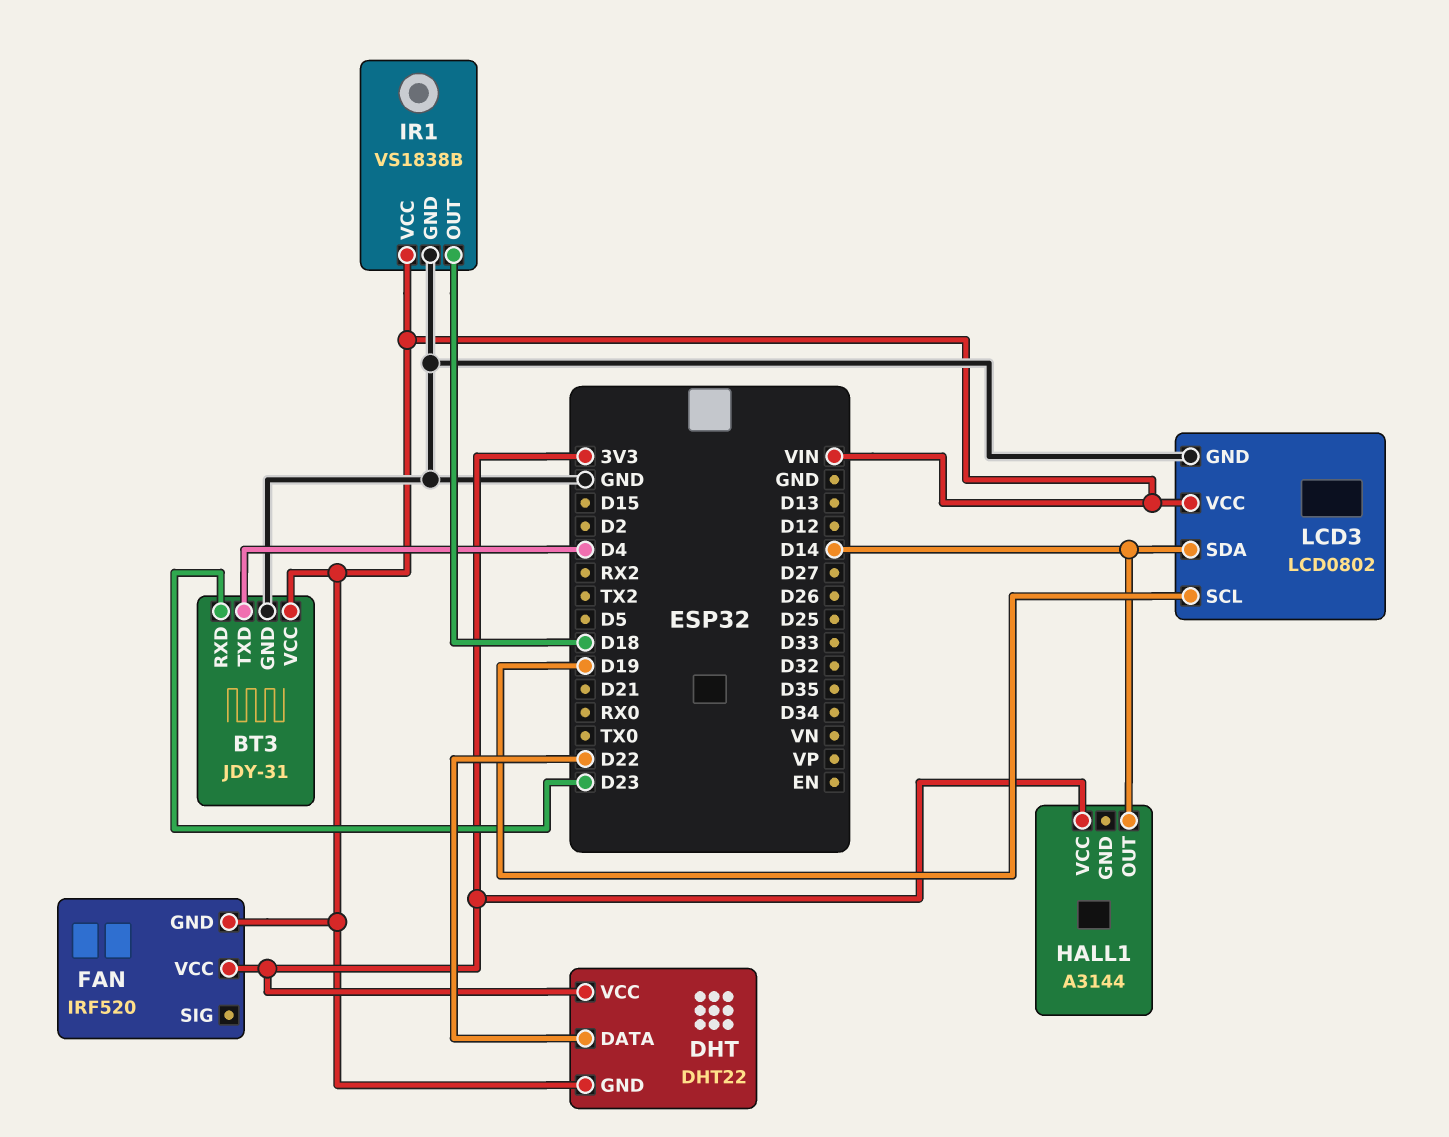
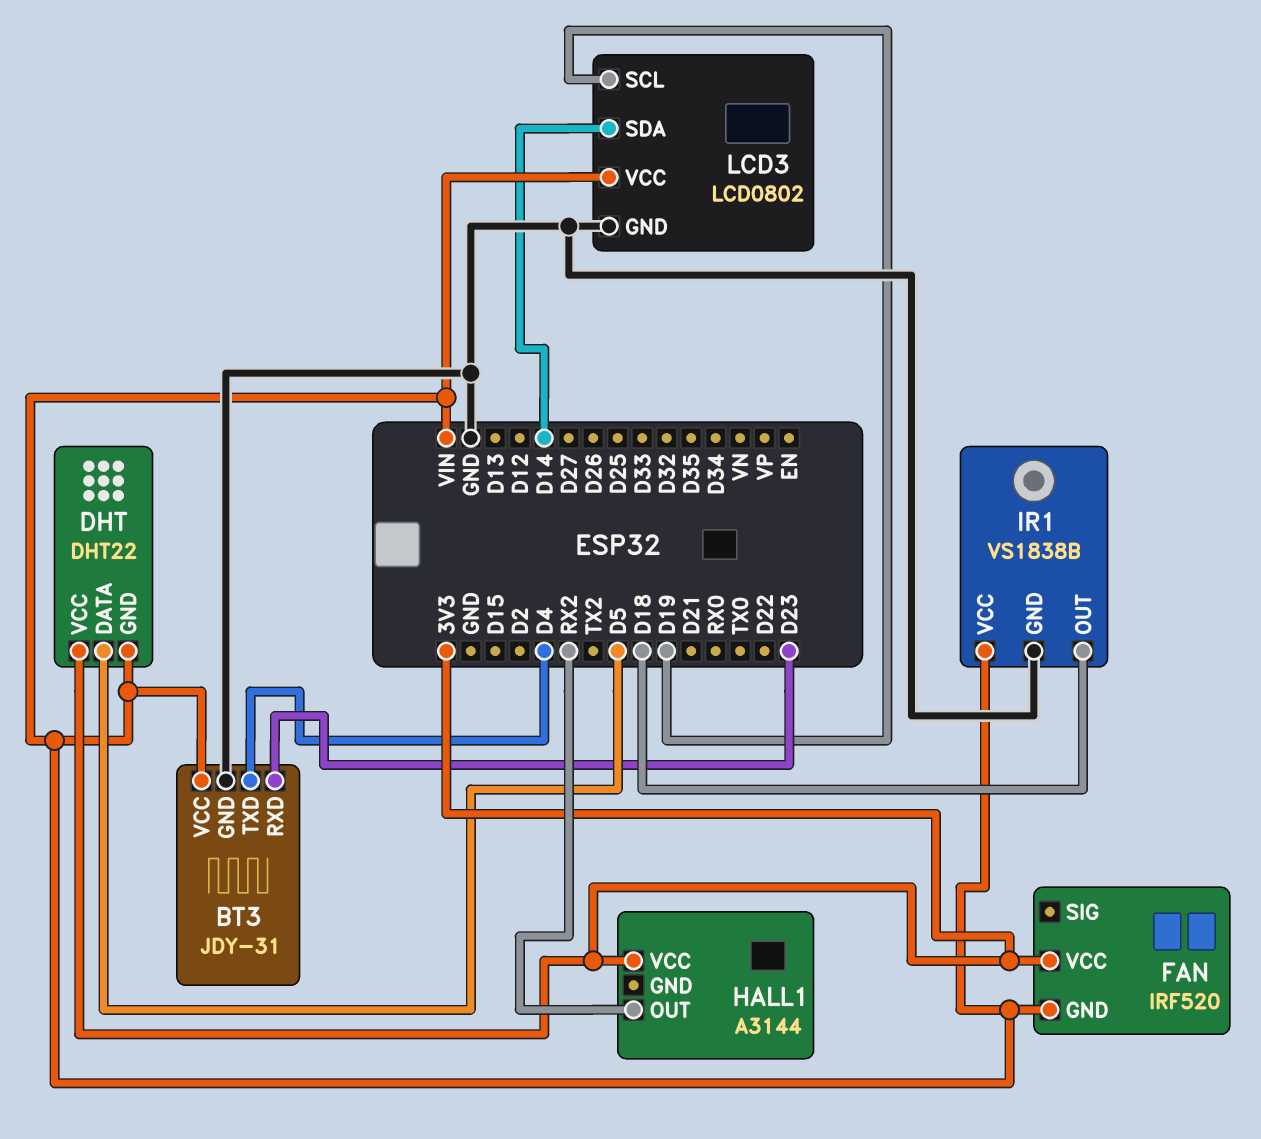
DHT pin DATA: D22 -> D5
HALL1 pin OUT: D14 -> RX2

